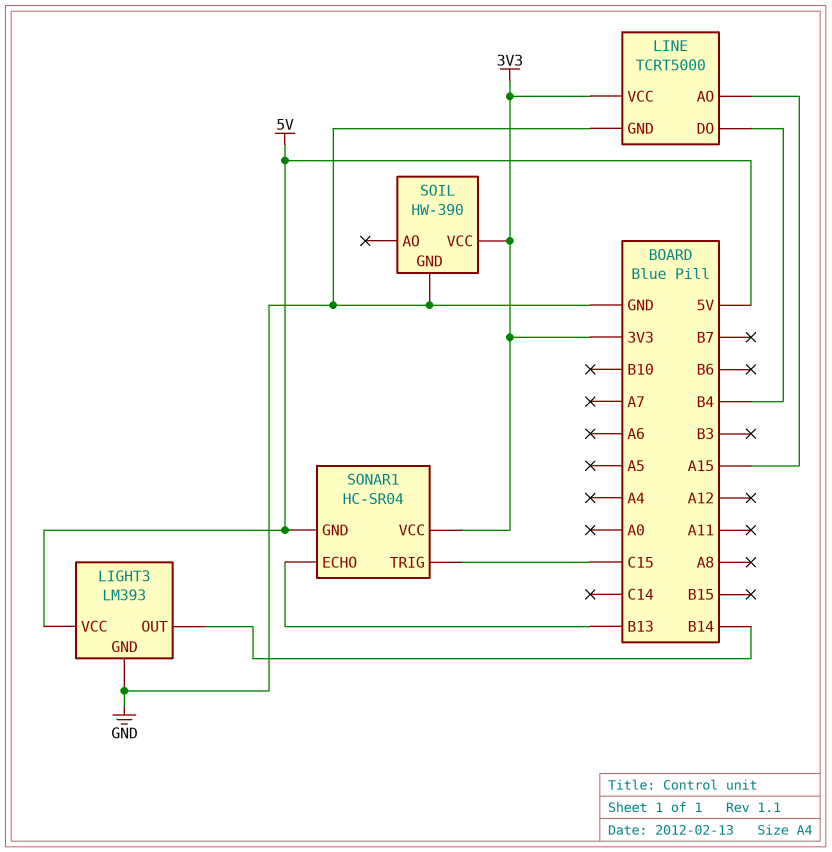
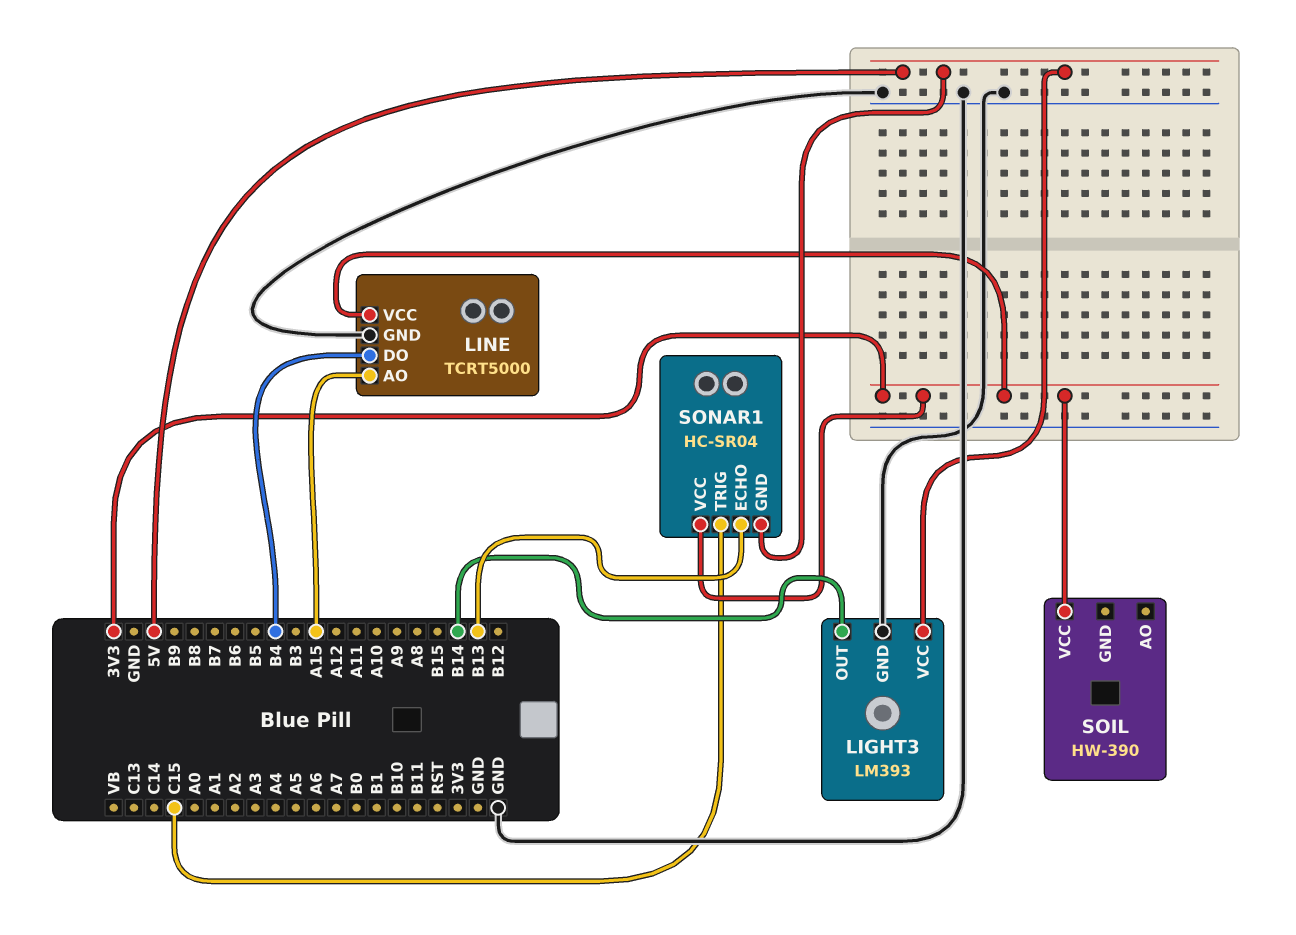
SOIL pin GND: GND -> none

